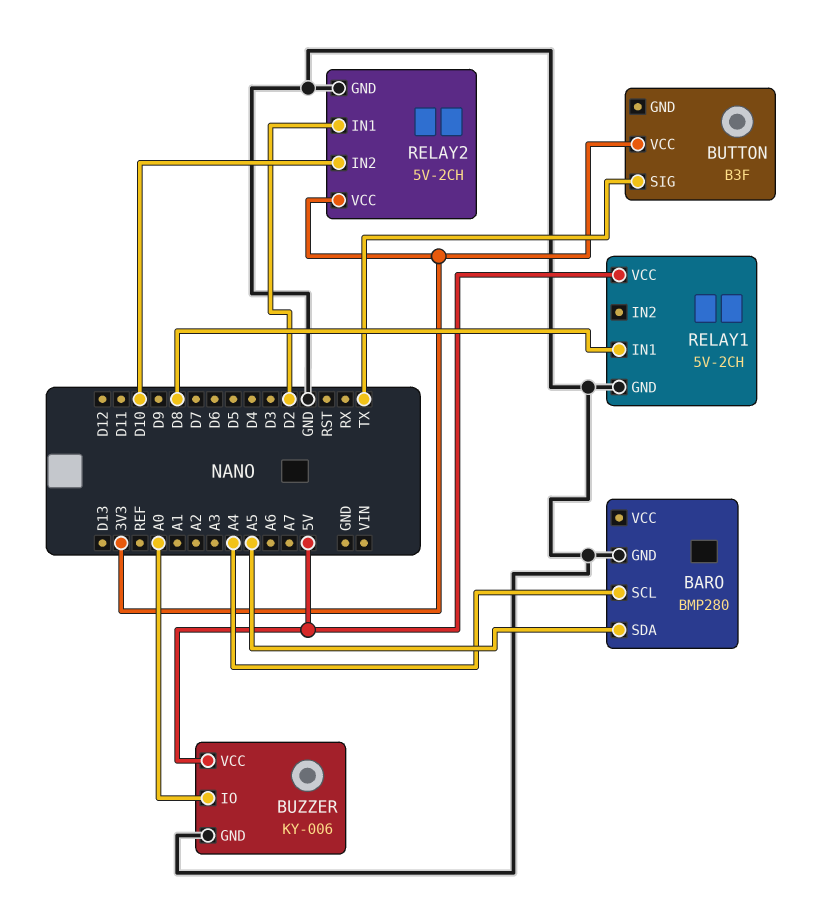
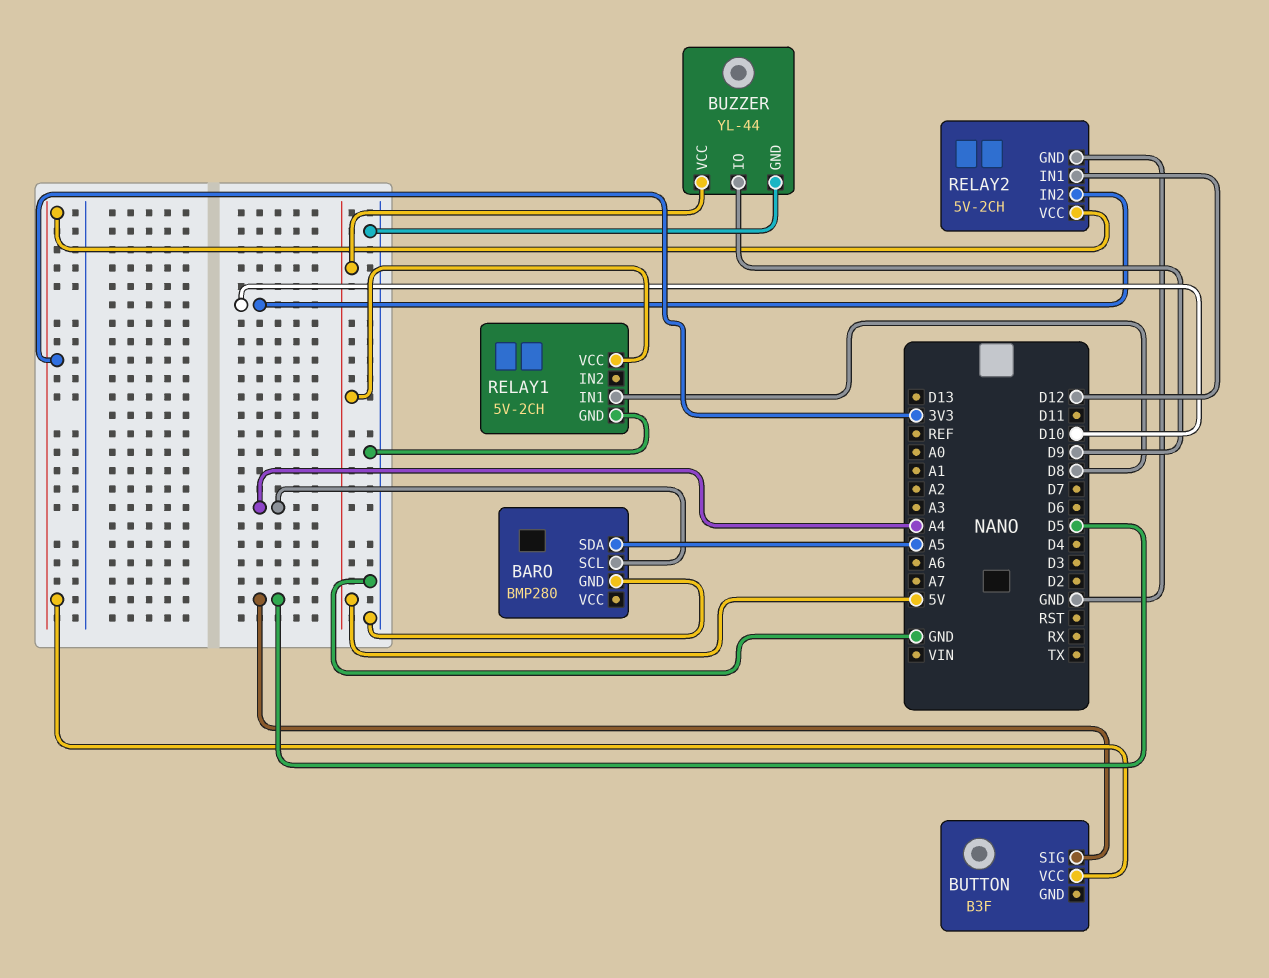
BUTTON pin SIG: TX -> D5
BUZZER: KY-006 -> YL-44
BUZZER pin IO: A0 -> D9
RELAY2 pin IN1: D2 -> D12

